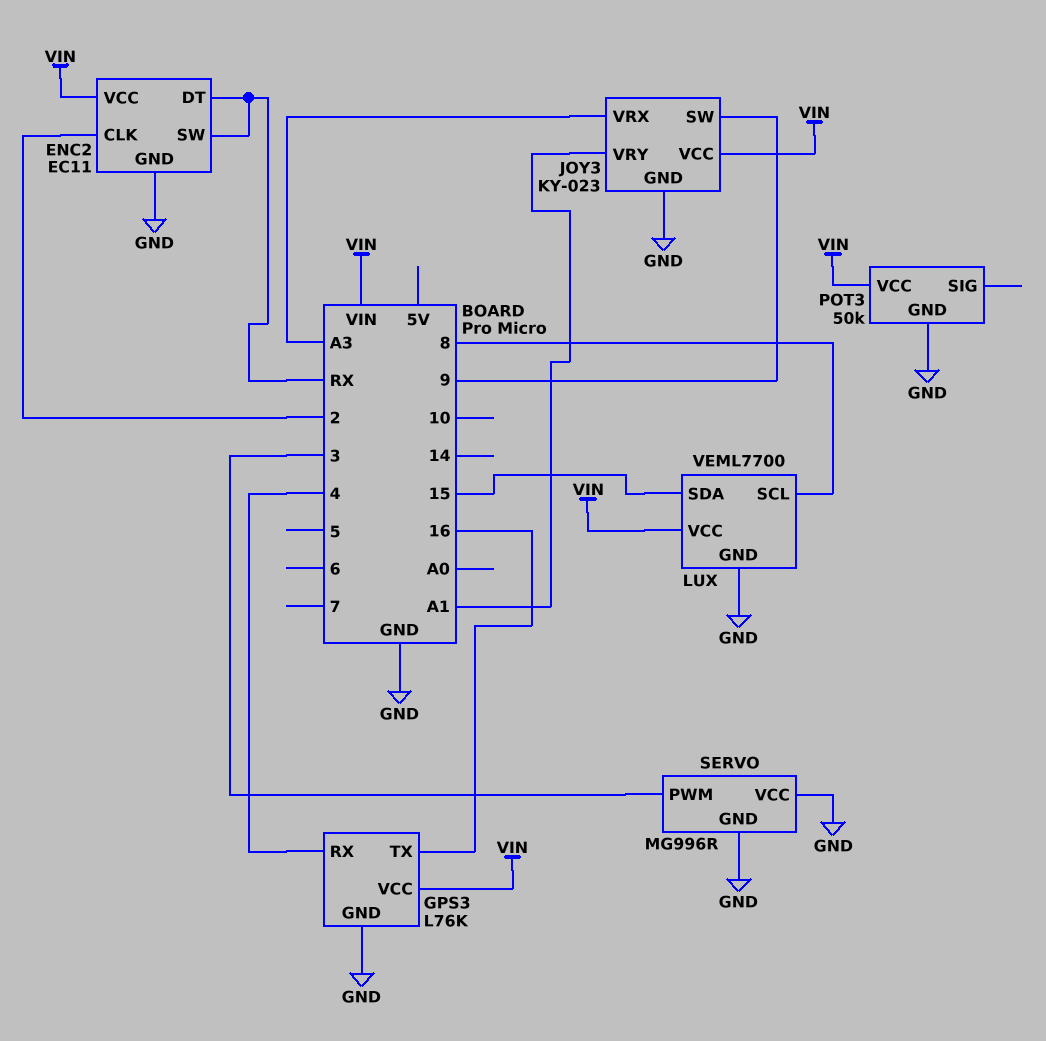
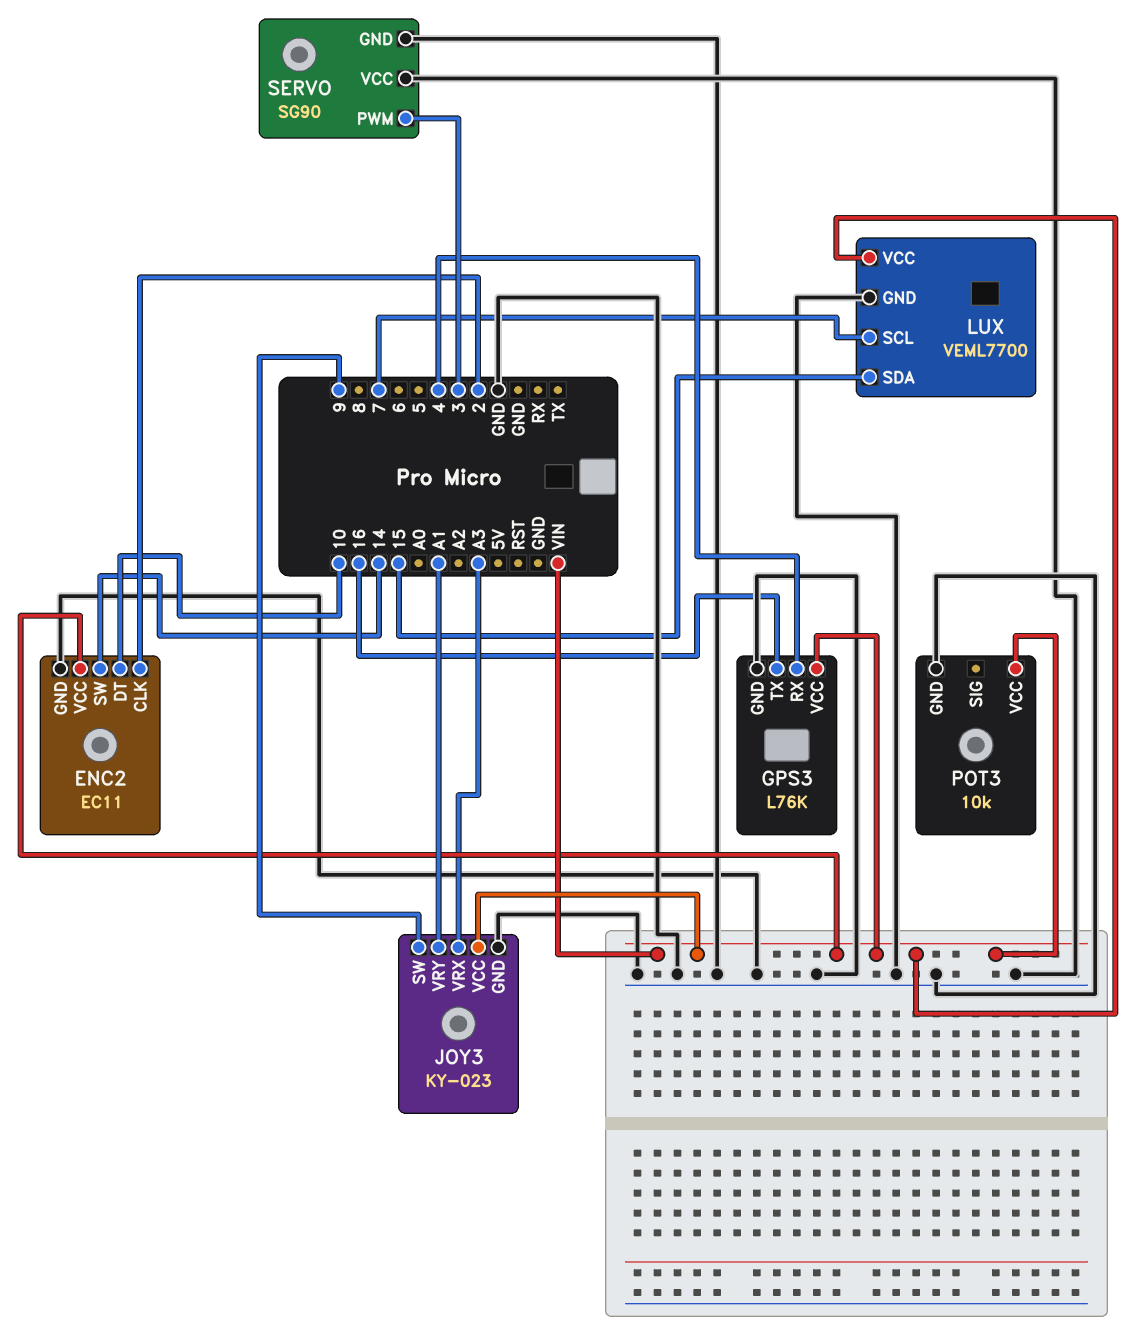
ENC2 pin DT: RX -> 10
ENC2 pin SW: RX -> 14
LUX pin SCL: 8 -> 7
POT3: 50k -> 10k
SERVO: MG996R -> SG90

